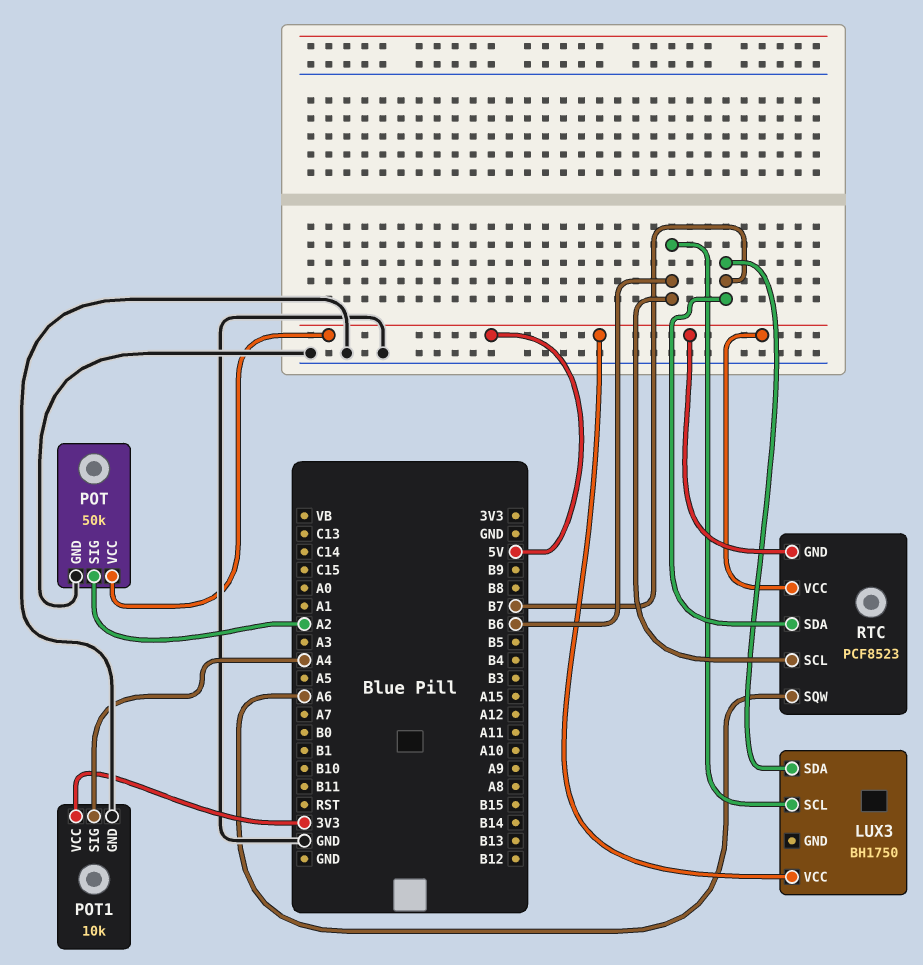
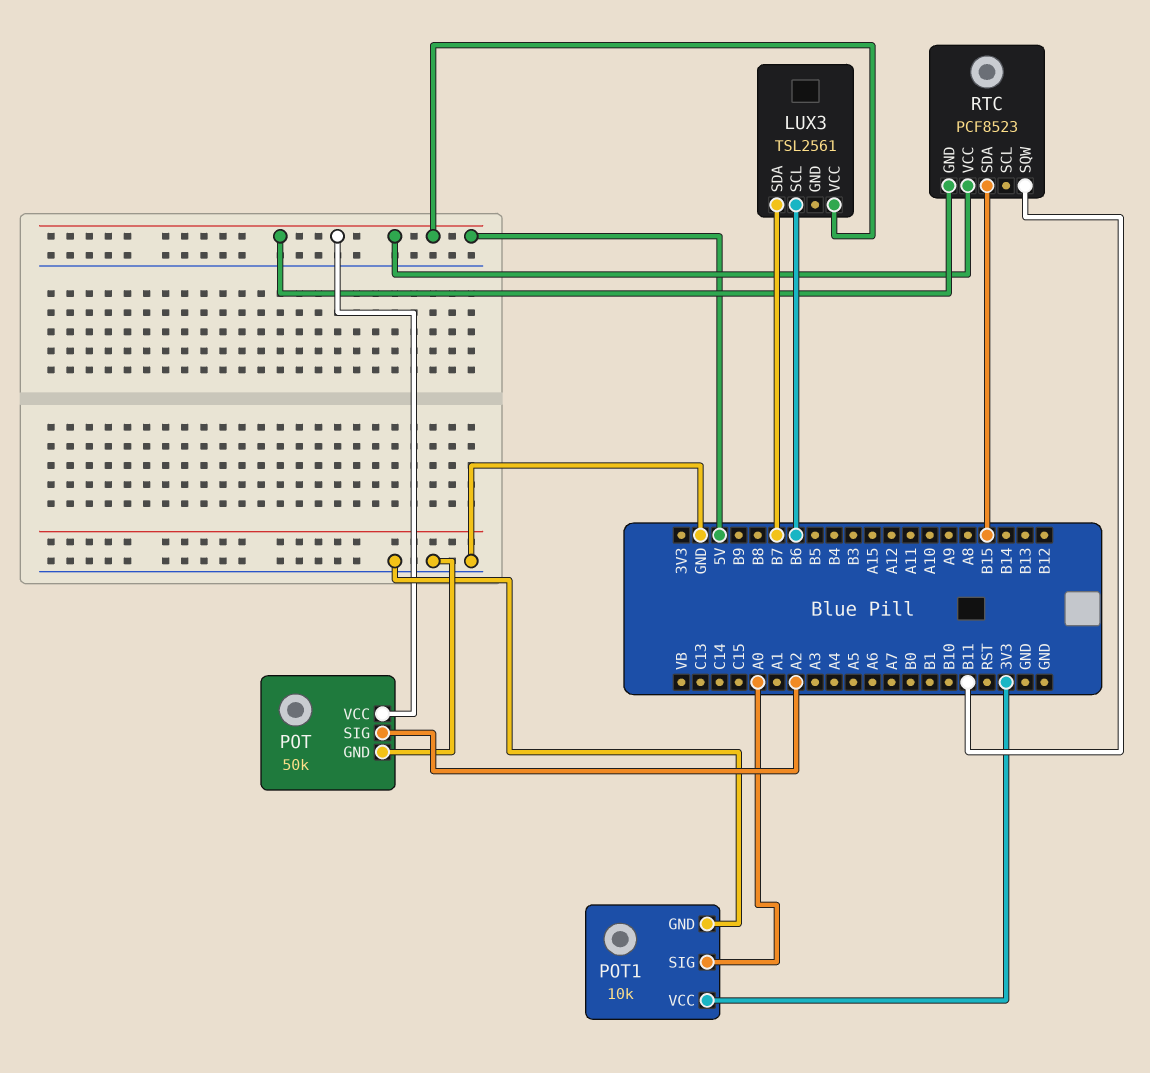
LUX3: BH1750 -> TSL2561
POT1 pin SIG: A4 -> A0
RTC pin SCL: B6 -> none
RTC pin SDA: B7 -> B15
RTC pin SQW: A6 -> B11

